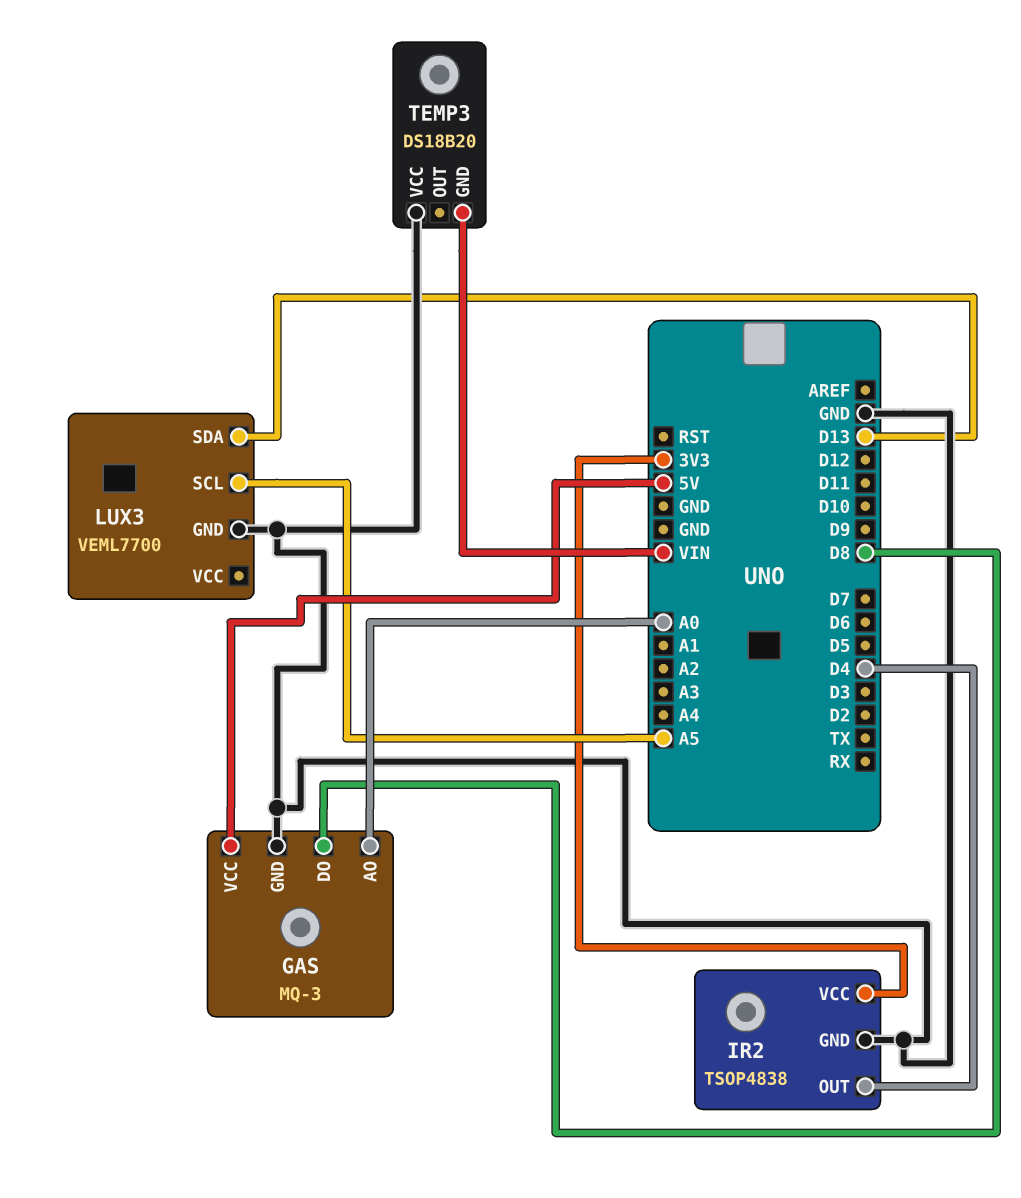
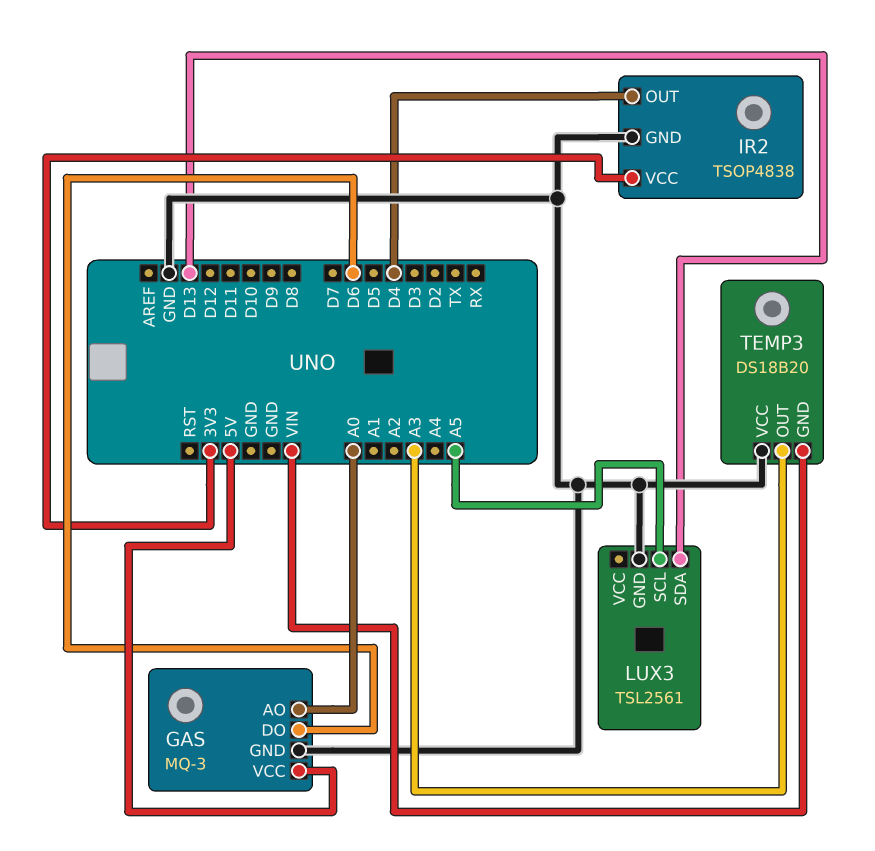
GAS pin DO: D8 -> D6
LUX3: VEML7700 -> TSL2561
TEMP3 pin OUT: none -> A3

